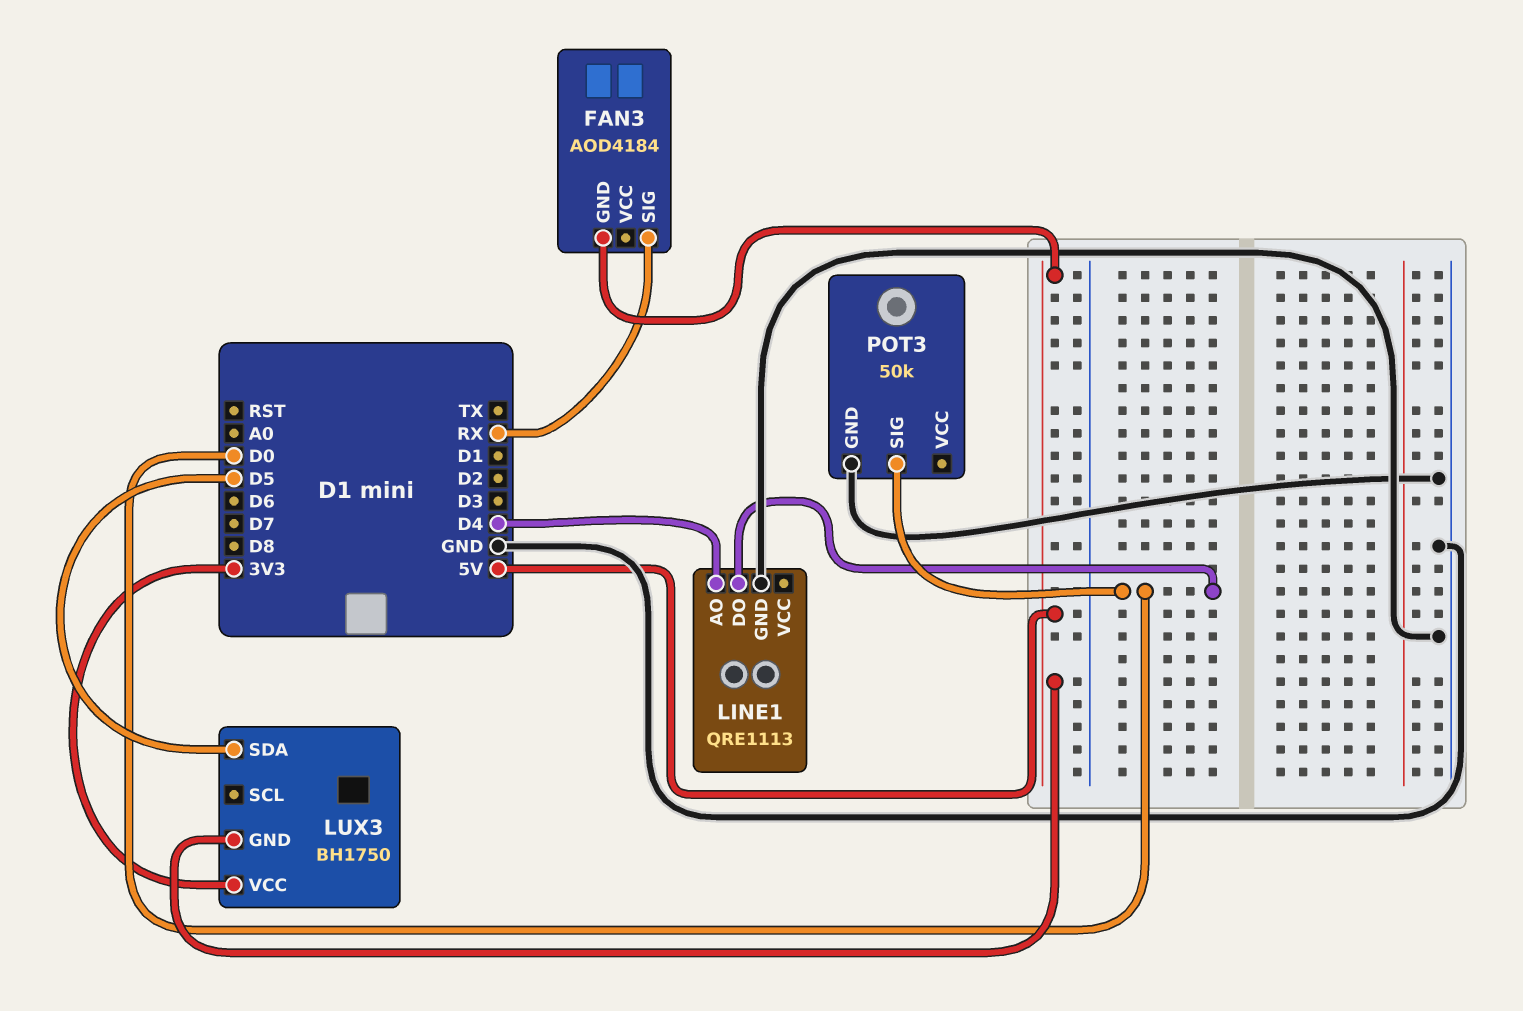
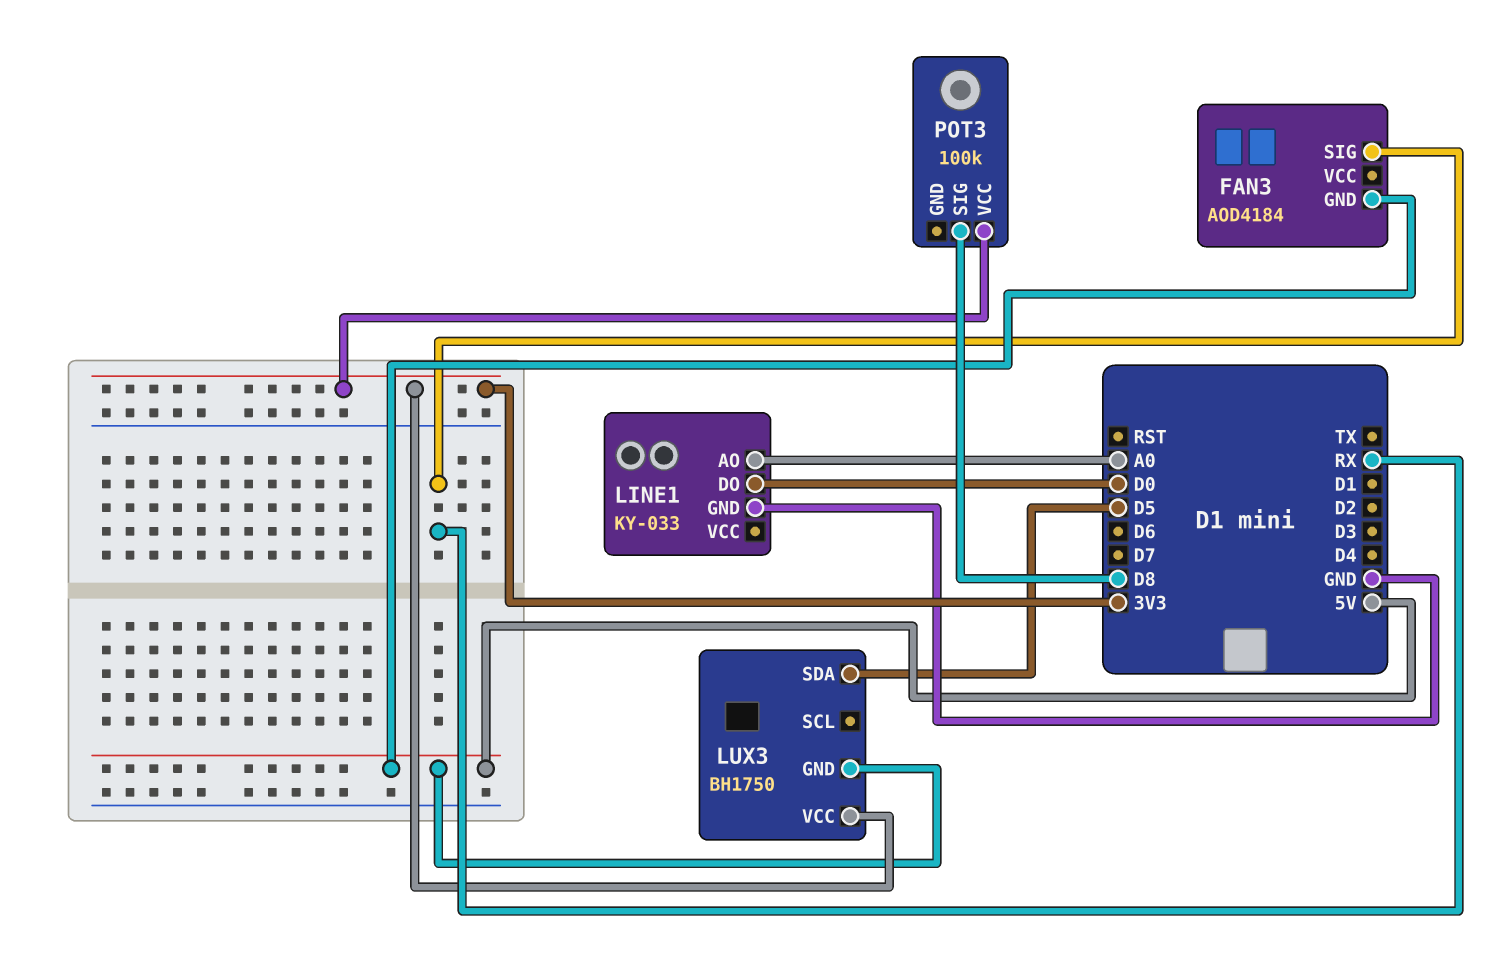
LINE1: QRE1113 -> KY-033
LINE1 pin AO: D4 -> A0
POT3: 50k -> 100k
POT3 pin GND: GND -> none
POT3 pin SIG: D0 -> D8
POT3 pin VCC: none -> 3V3

